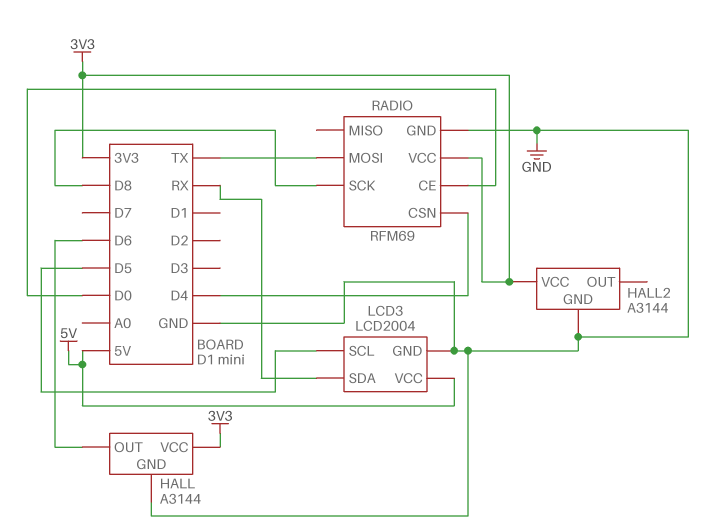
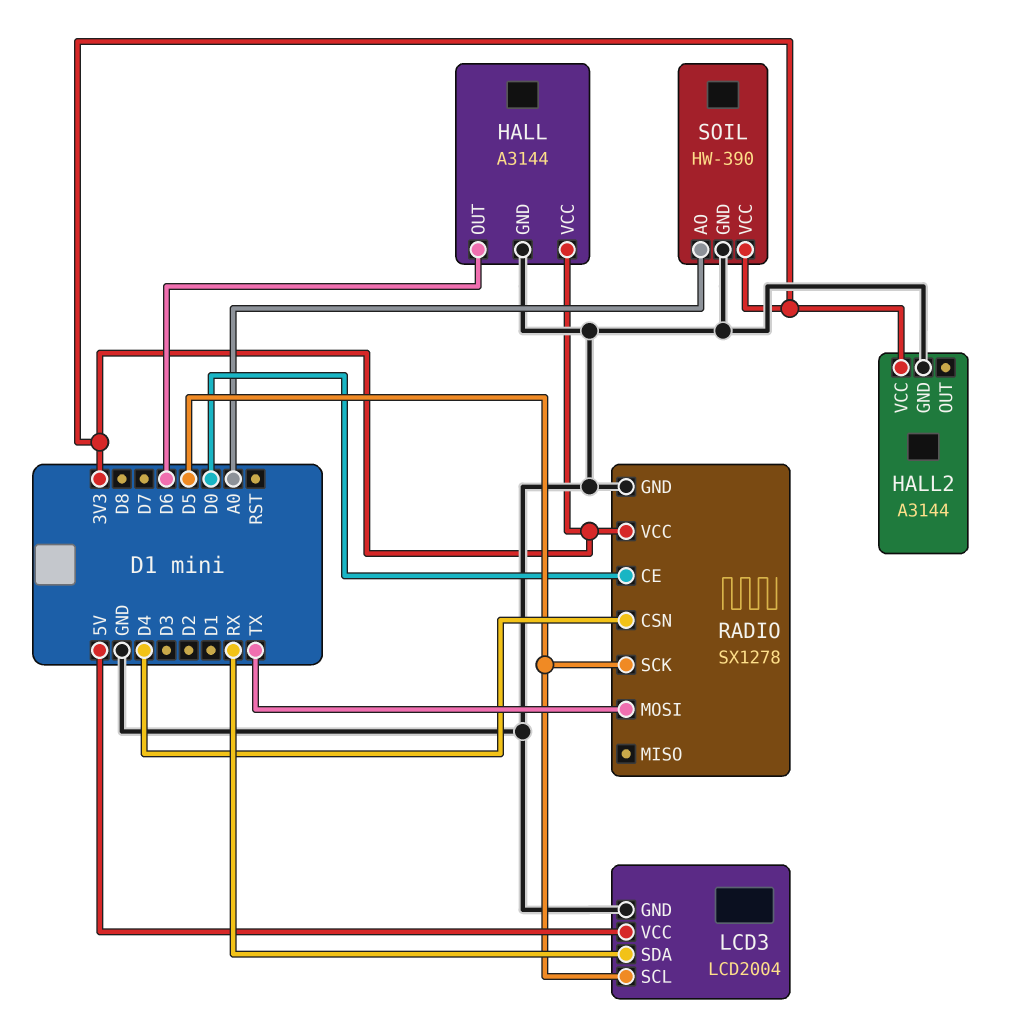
RADIO: RFM69 -> SX1278
RADIO pin SCK: D8 -> D5
SOIL: none -> HW-390
SOIL pin AO: none -> A0
SOIL pin GND: none -> GND
SOIL pin VCC: none -> 3V3

